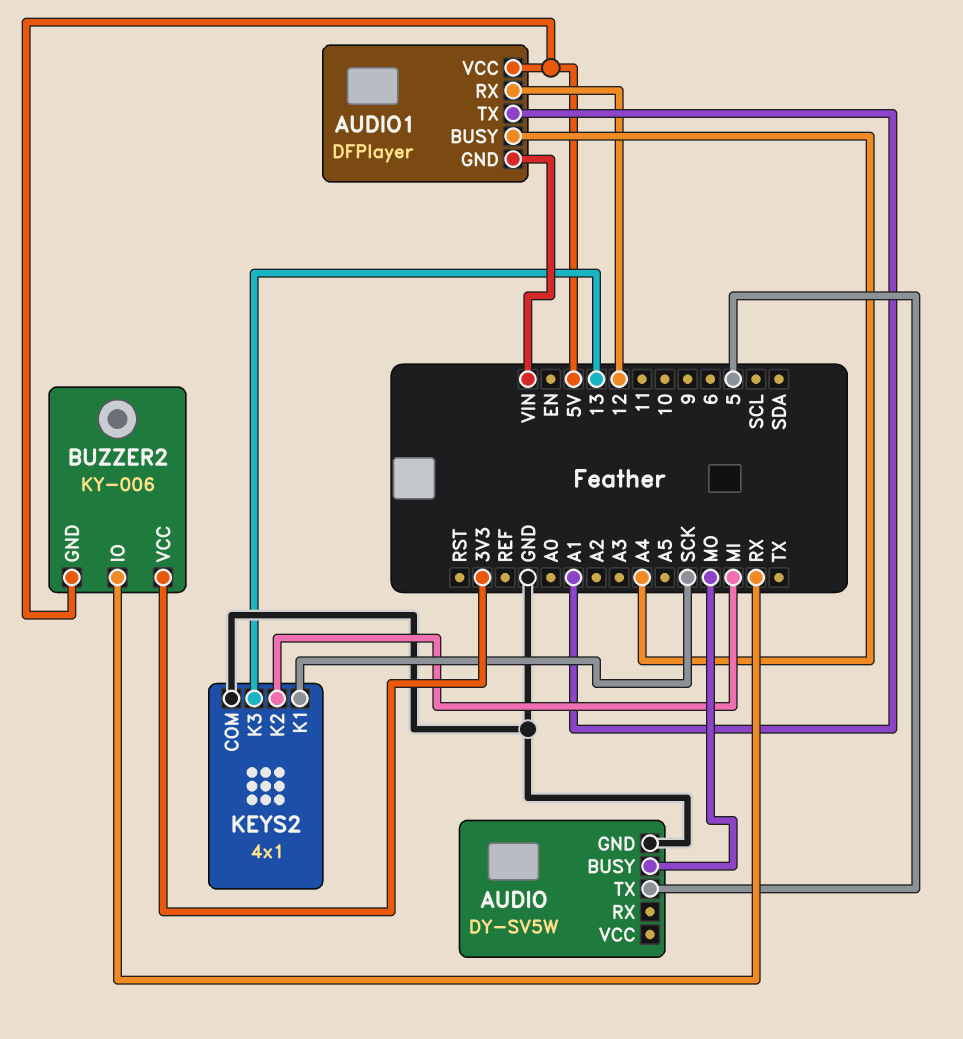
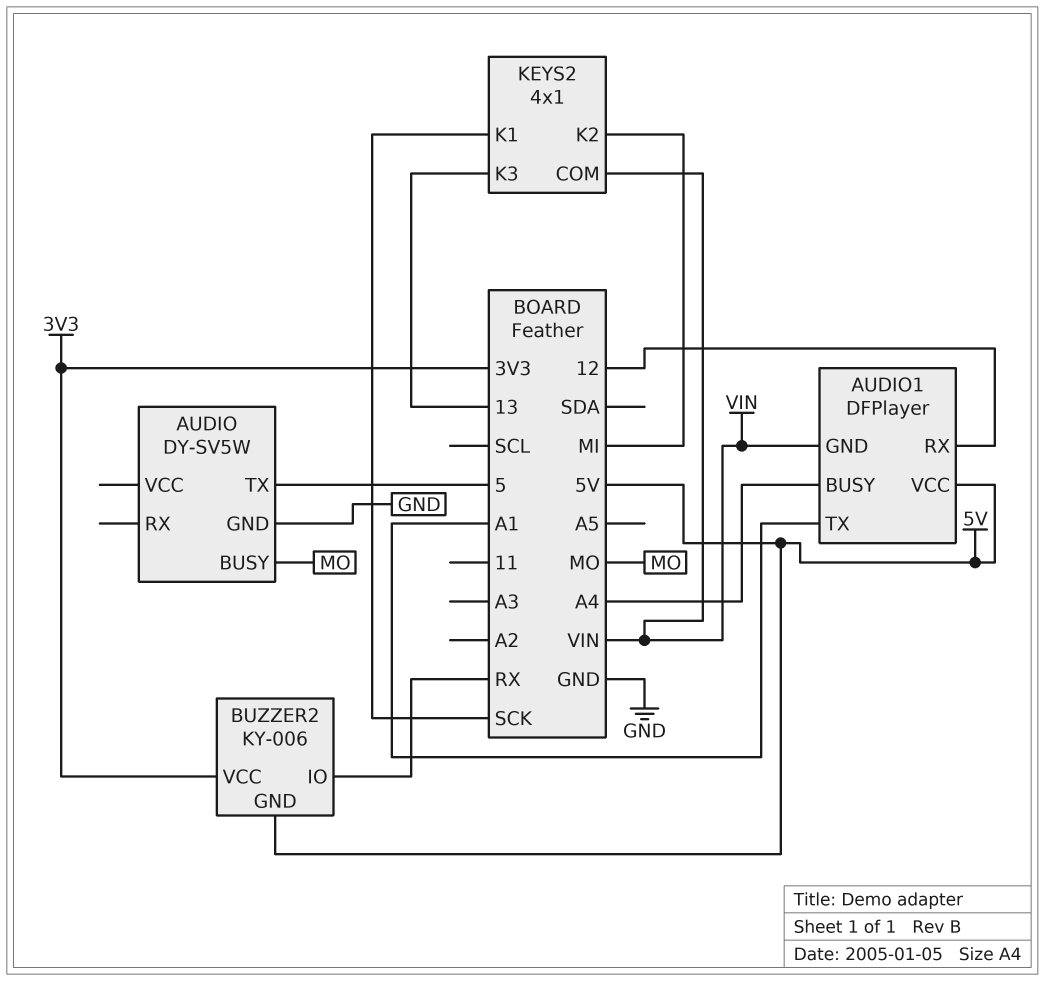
KEYS2 pin COM: GND -> VIN

